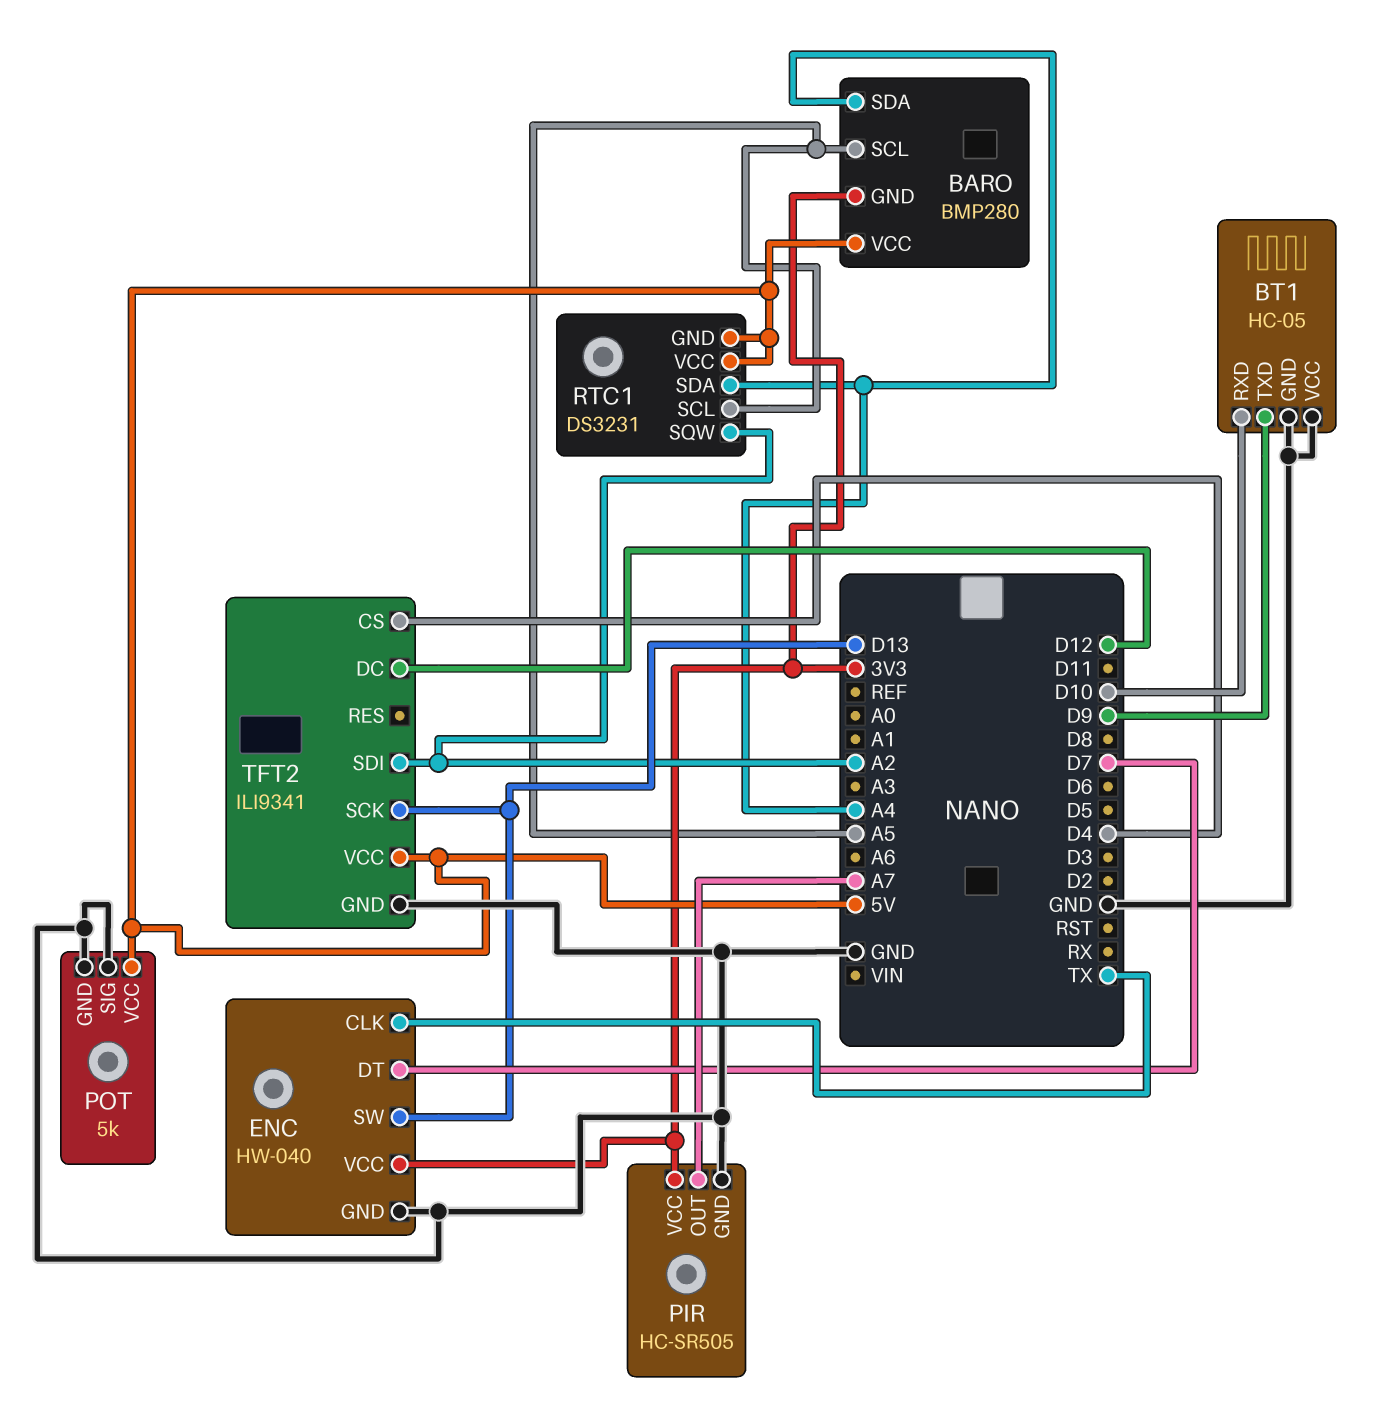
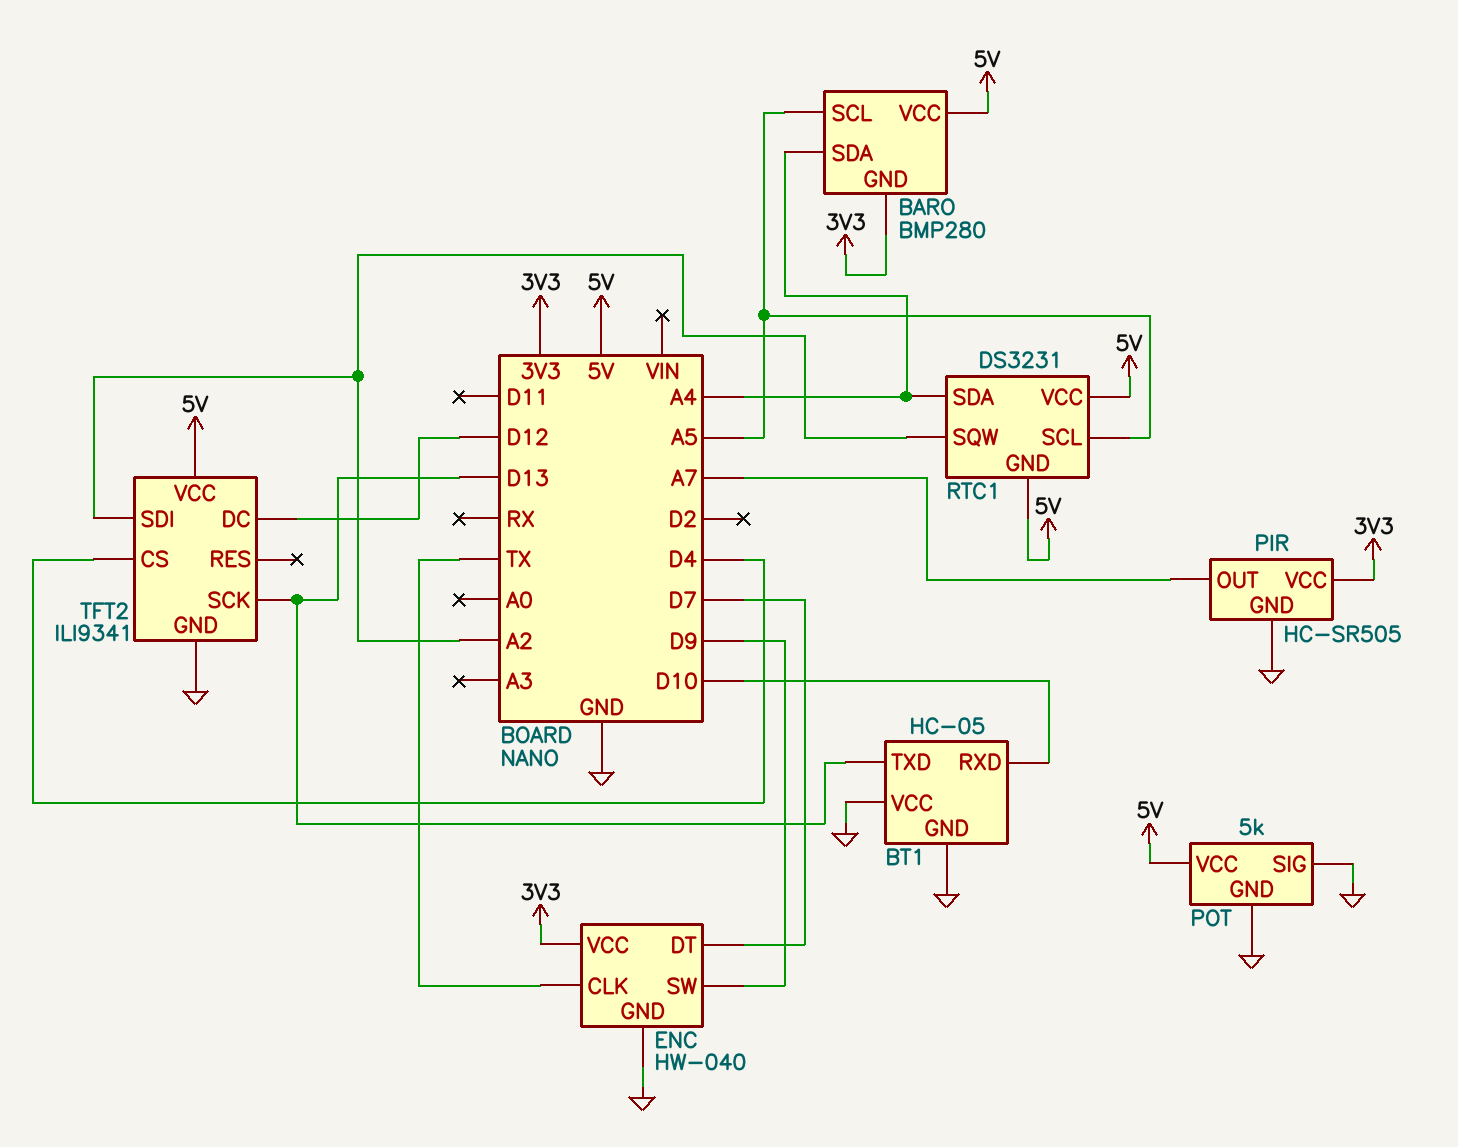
BT1 pin TXD: D9 -> D13
ENC pin SW: D13 -> D9

